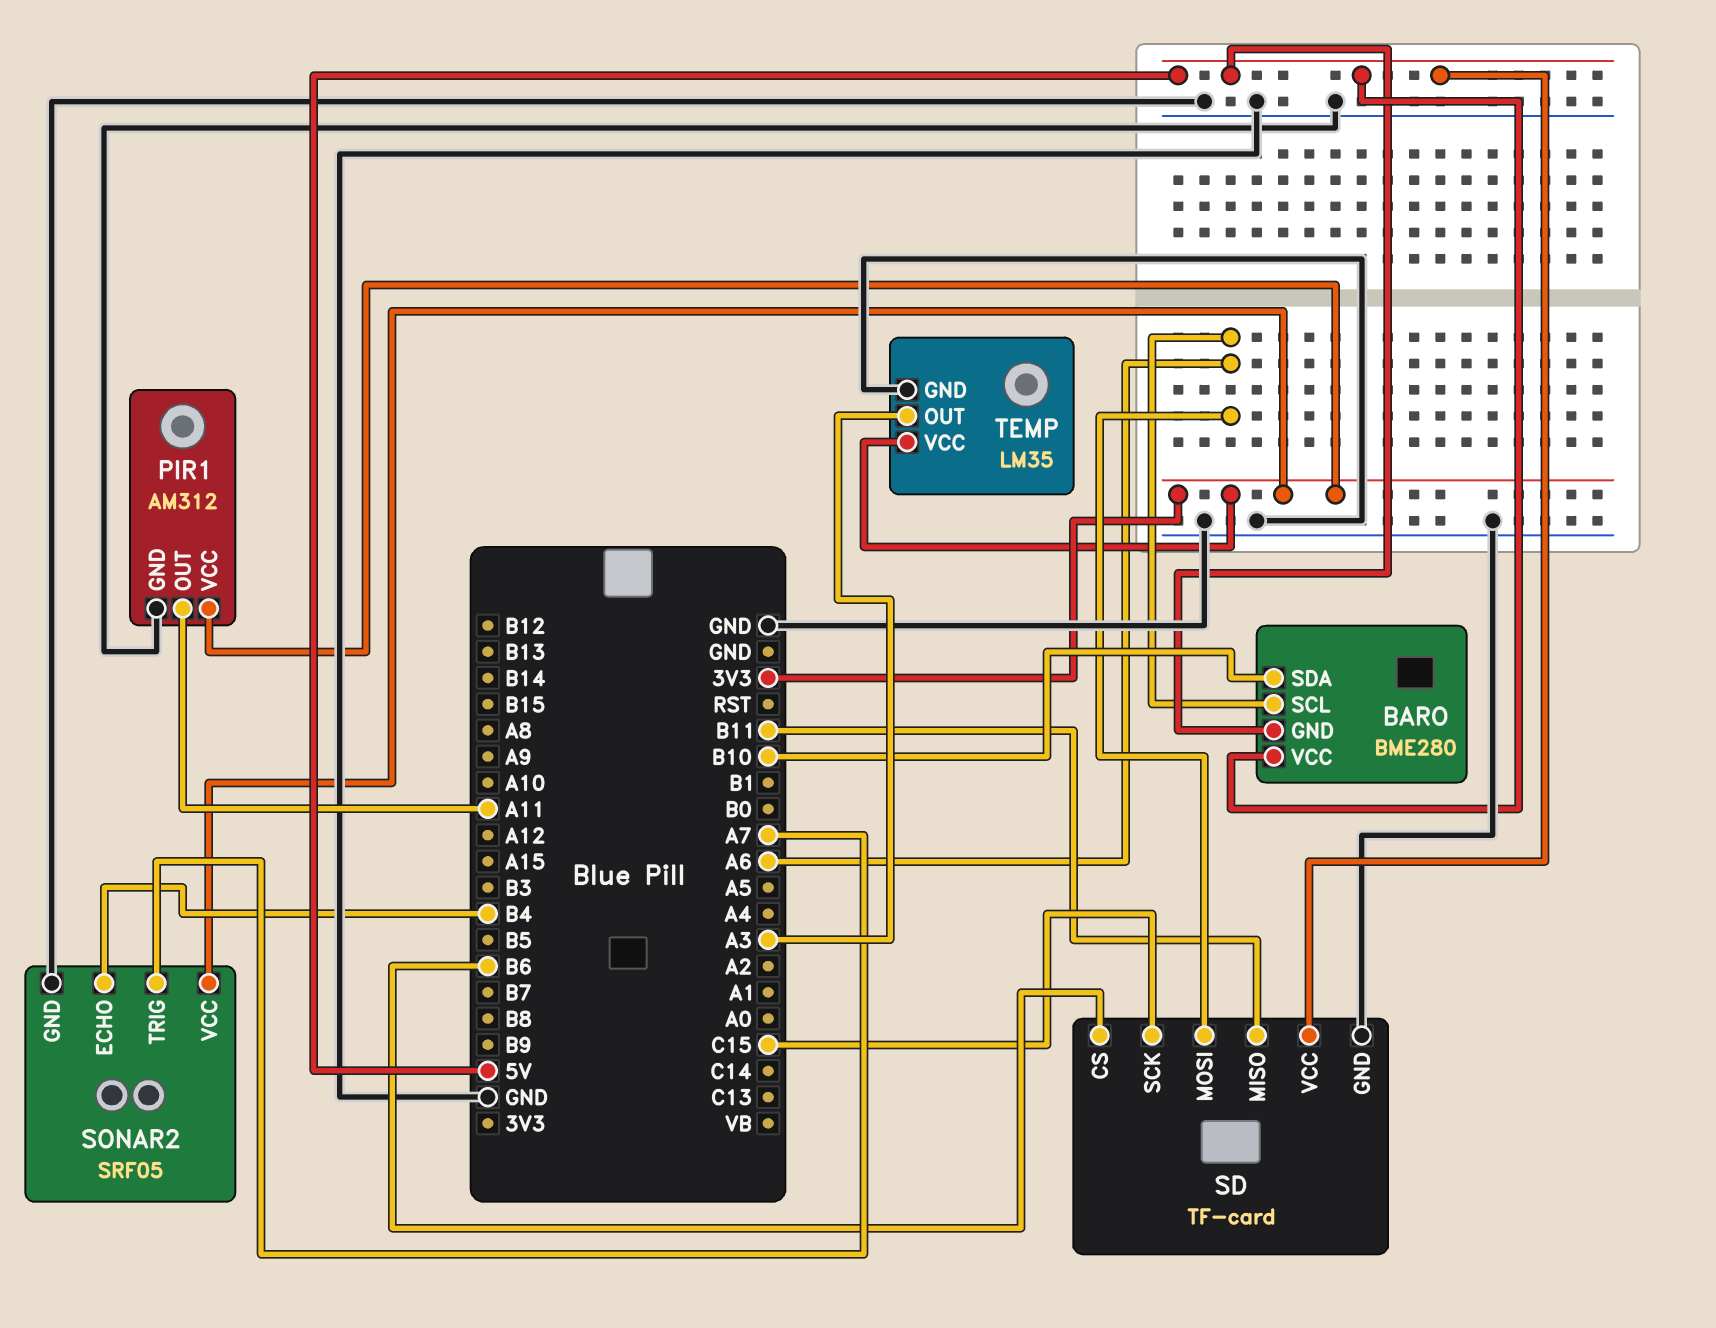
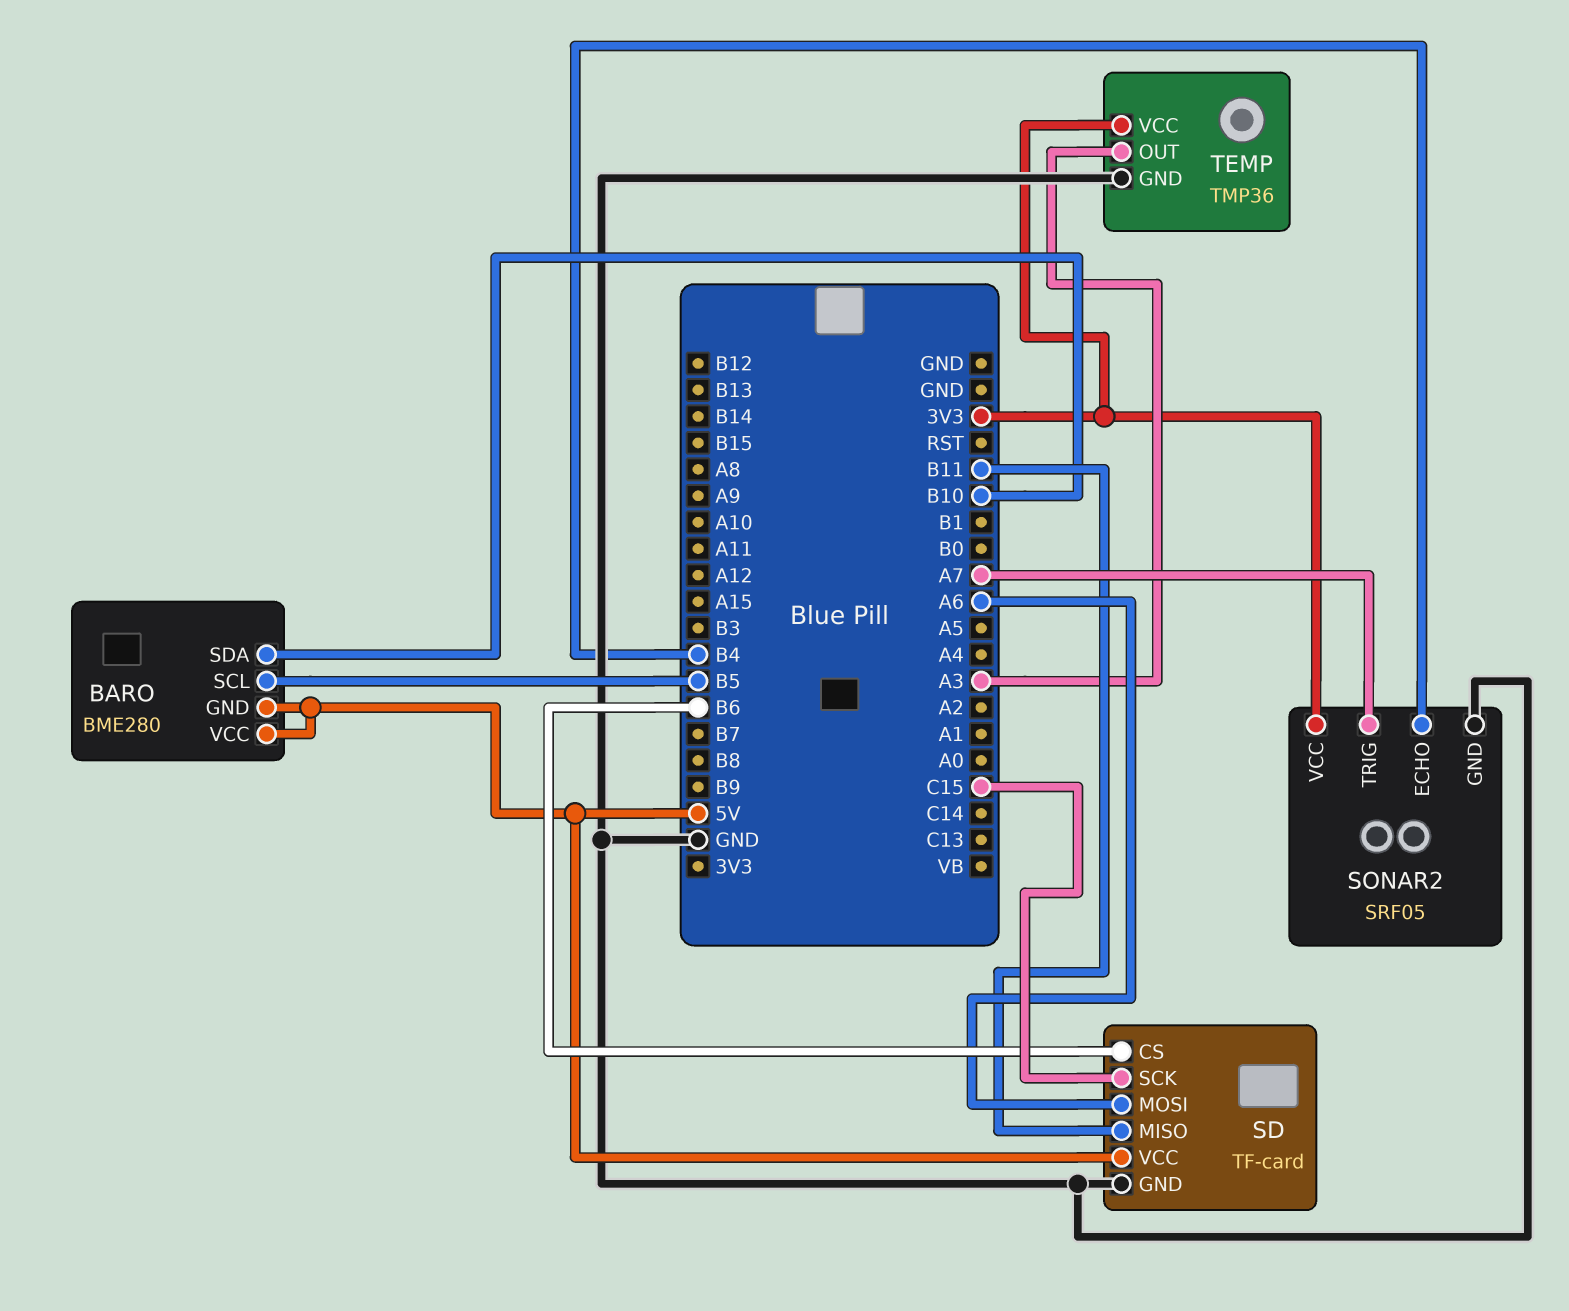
BARO pin SCL: A6 -> B5
PIR1: AM312 -> none
PIR1 pin GND: GND -> none
PIR1 pin OUT: A11 -> none
PIR1 pin VCC: 3V3 -> none
TEMP: LM35 -> TMP36

